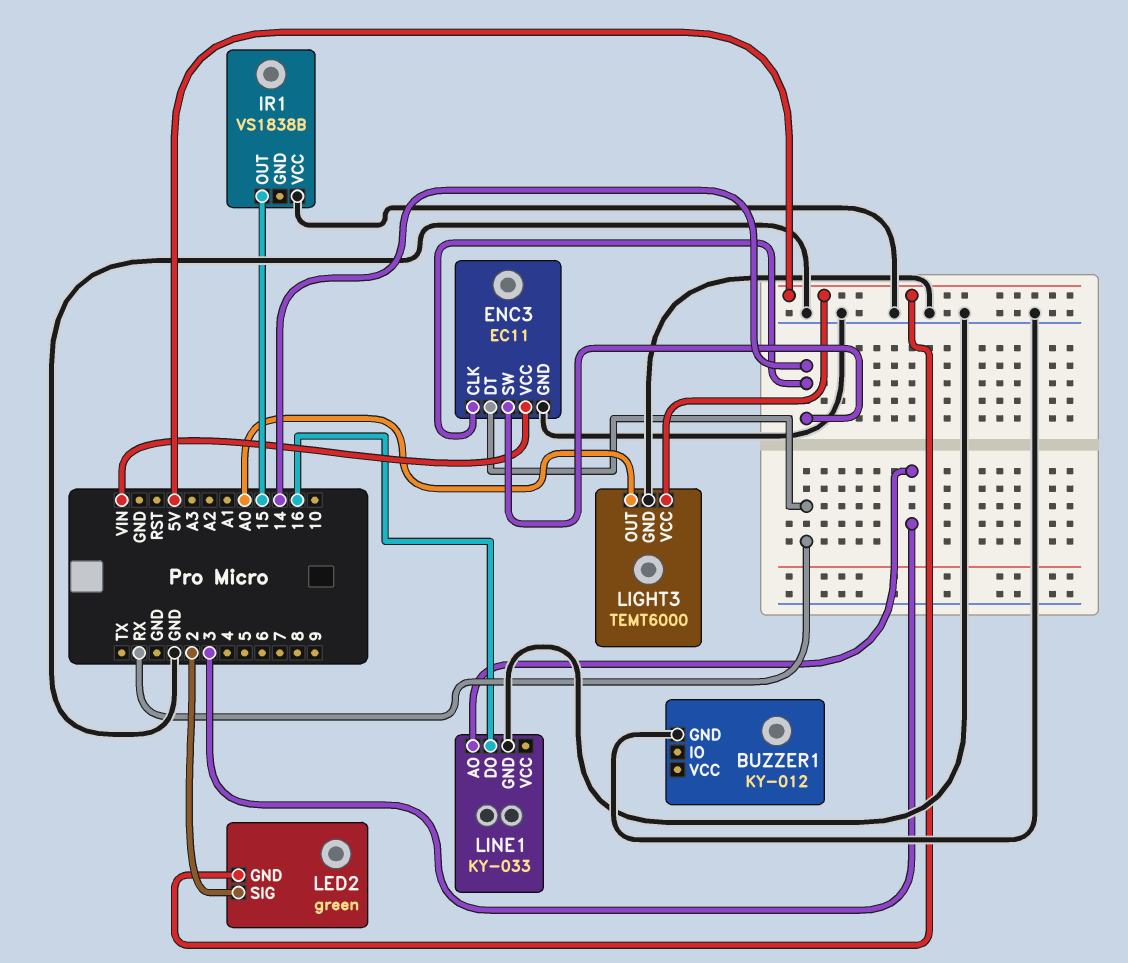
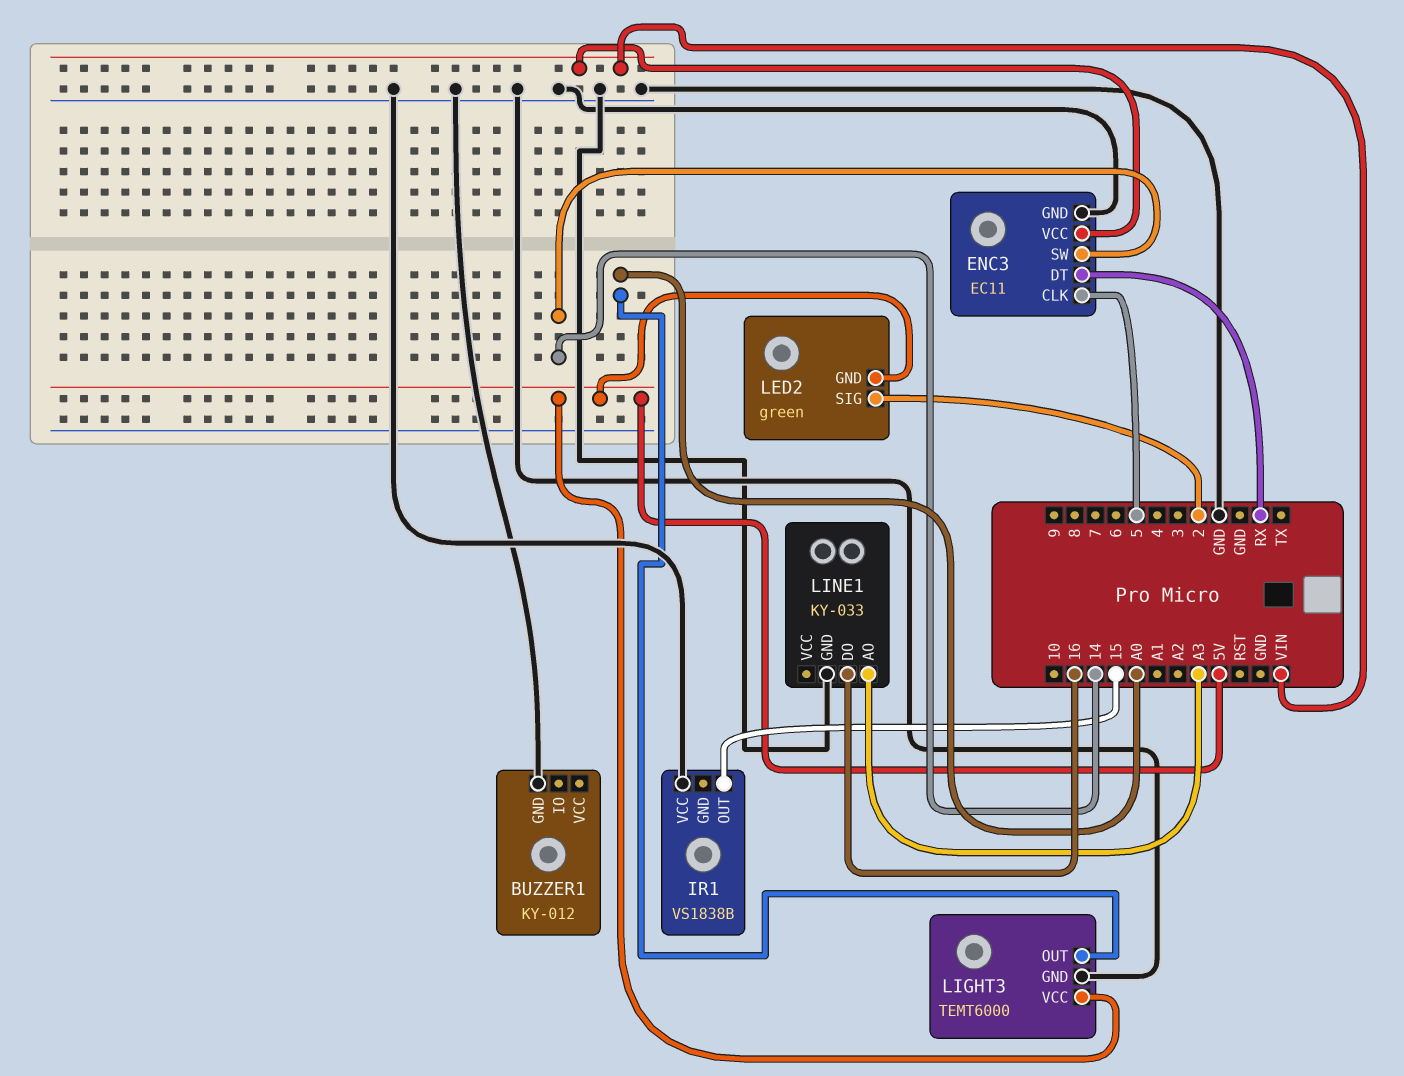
ENC3 pin CLK: 14 -> 5
LINE1 pin AO: 3 -> A3

